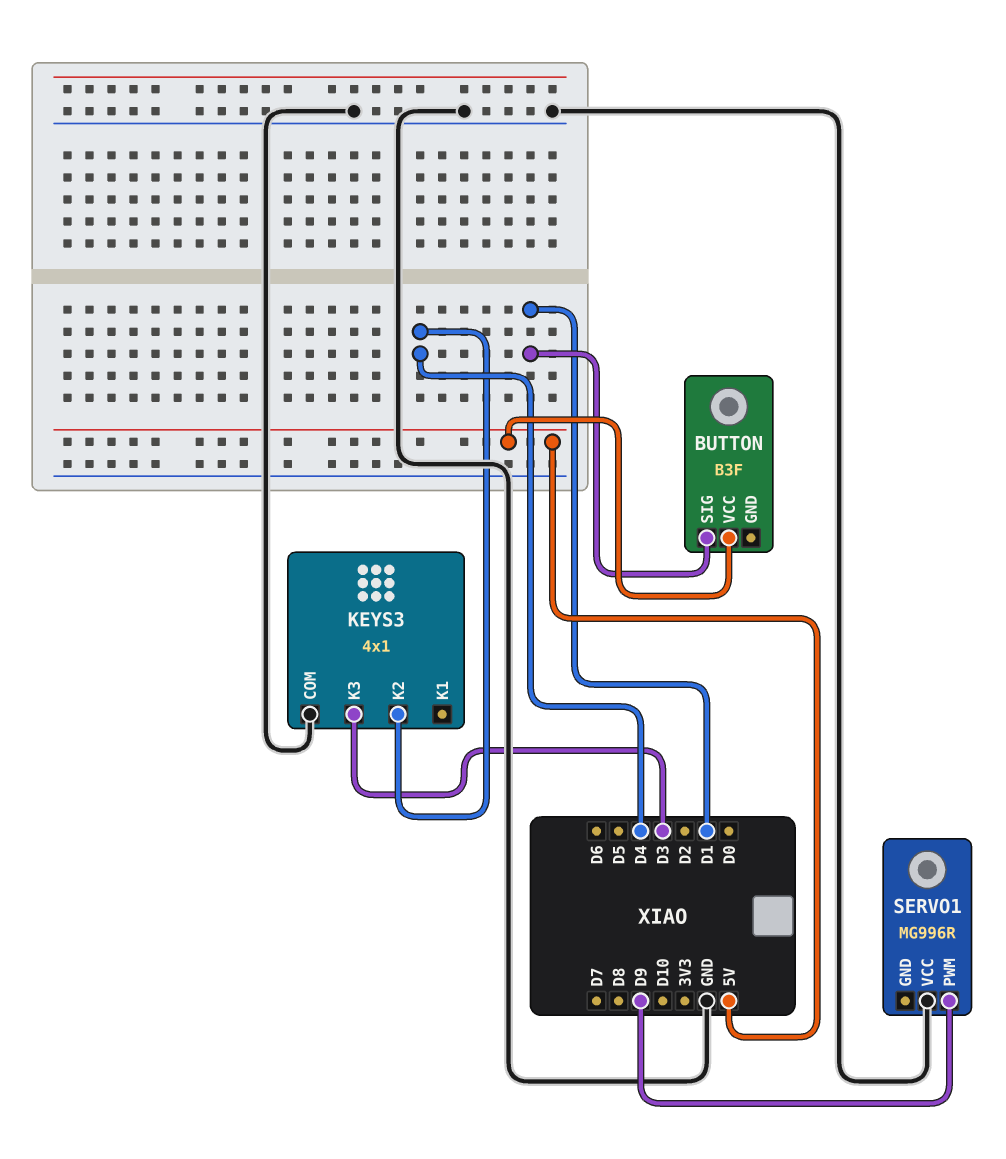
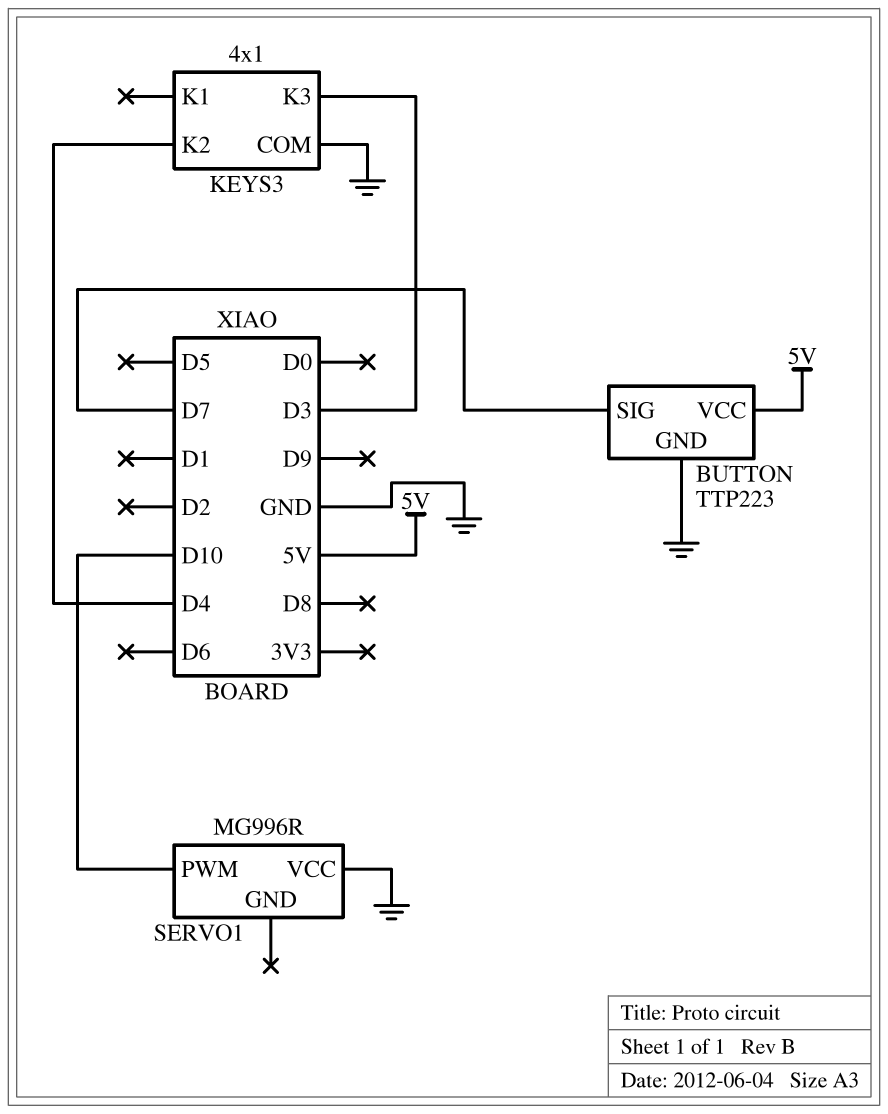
BUTTON: B3F -> TTP223
BUTTON pin GND: none -> GND
BUTTON pin SIG: D1 -> D7
SERVO1 pin PWM: D9 -> D10

